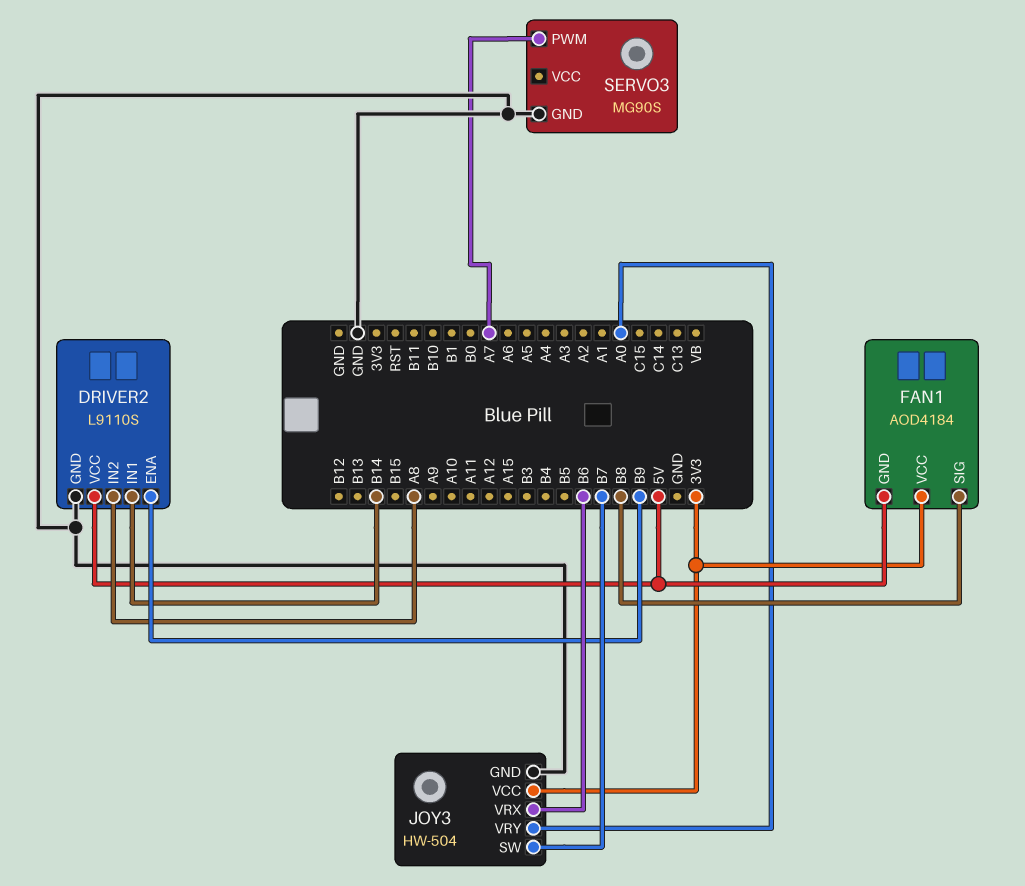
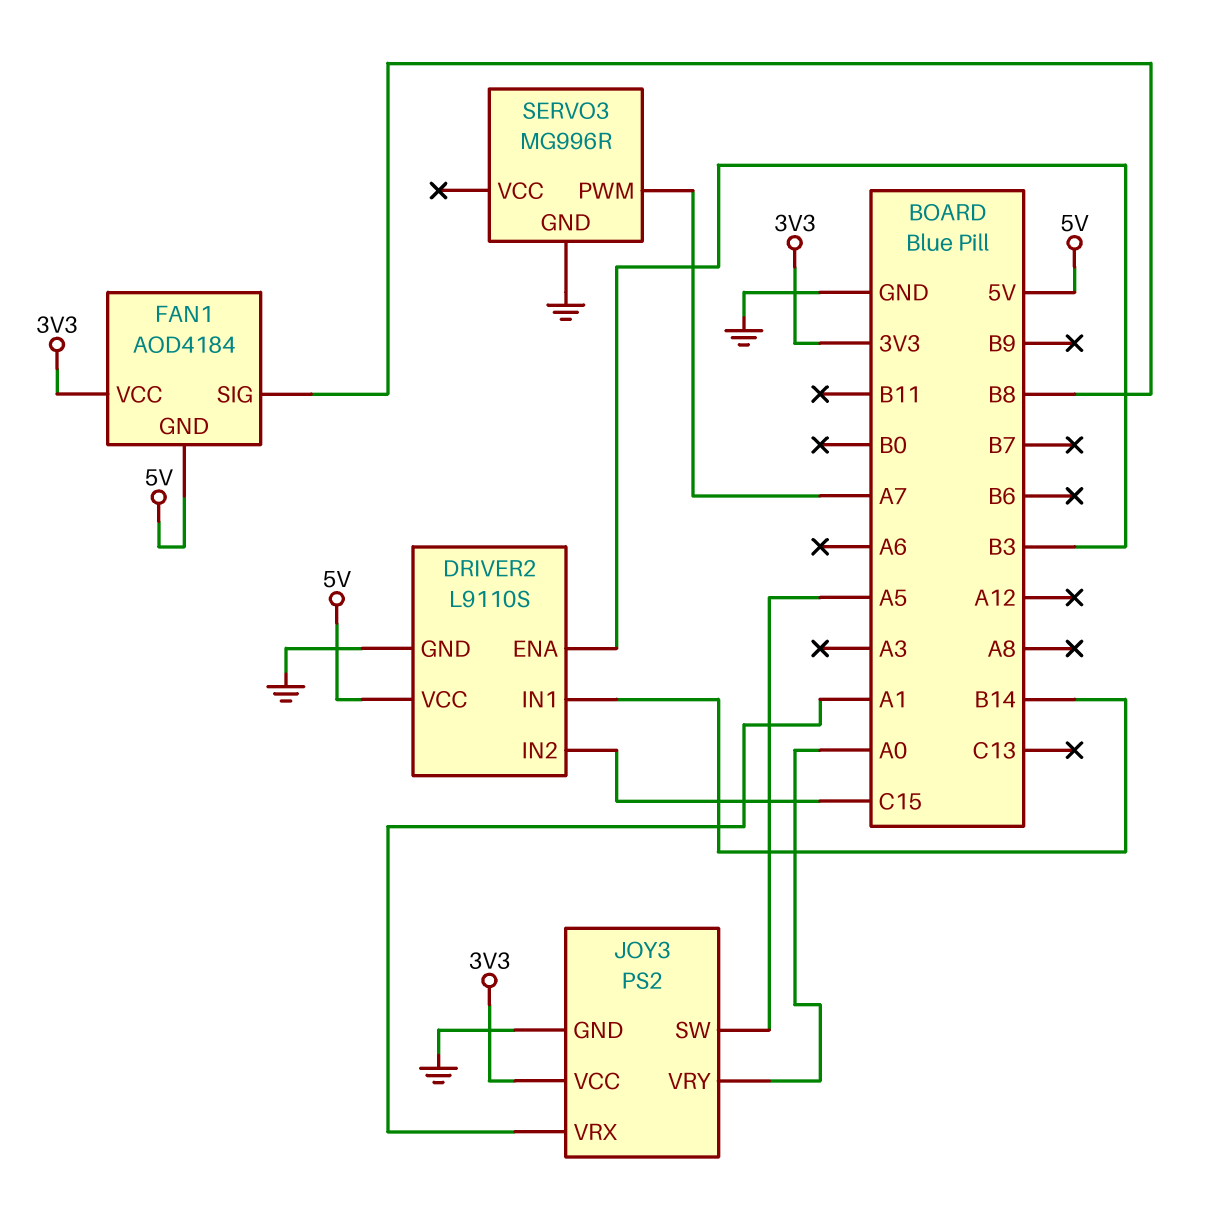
DRIVER2 pin ENA: B9 -> B3
DRIVER2 pin IN2: A8 -> C15
JOY3: HW-504 -> PS2
JOY3 pin SW: B7 -> A5
JOY3 pin VRX: B6 -> A1
SERVO3: MG90S -> MG996R

